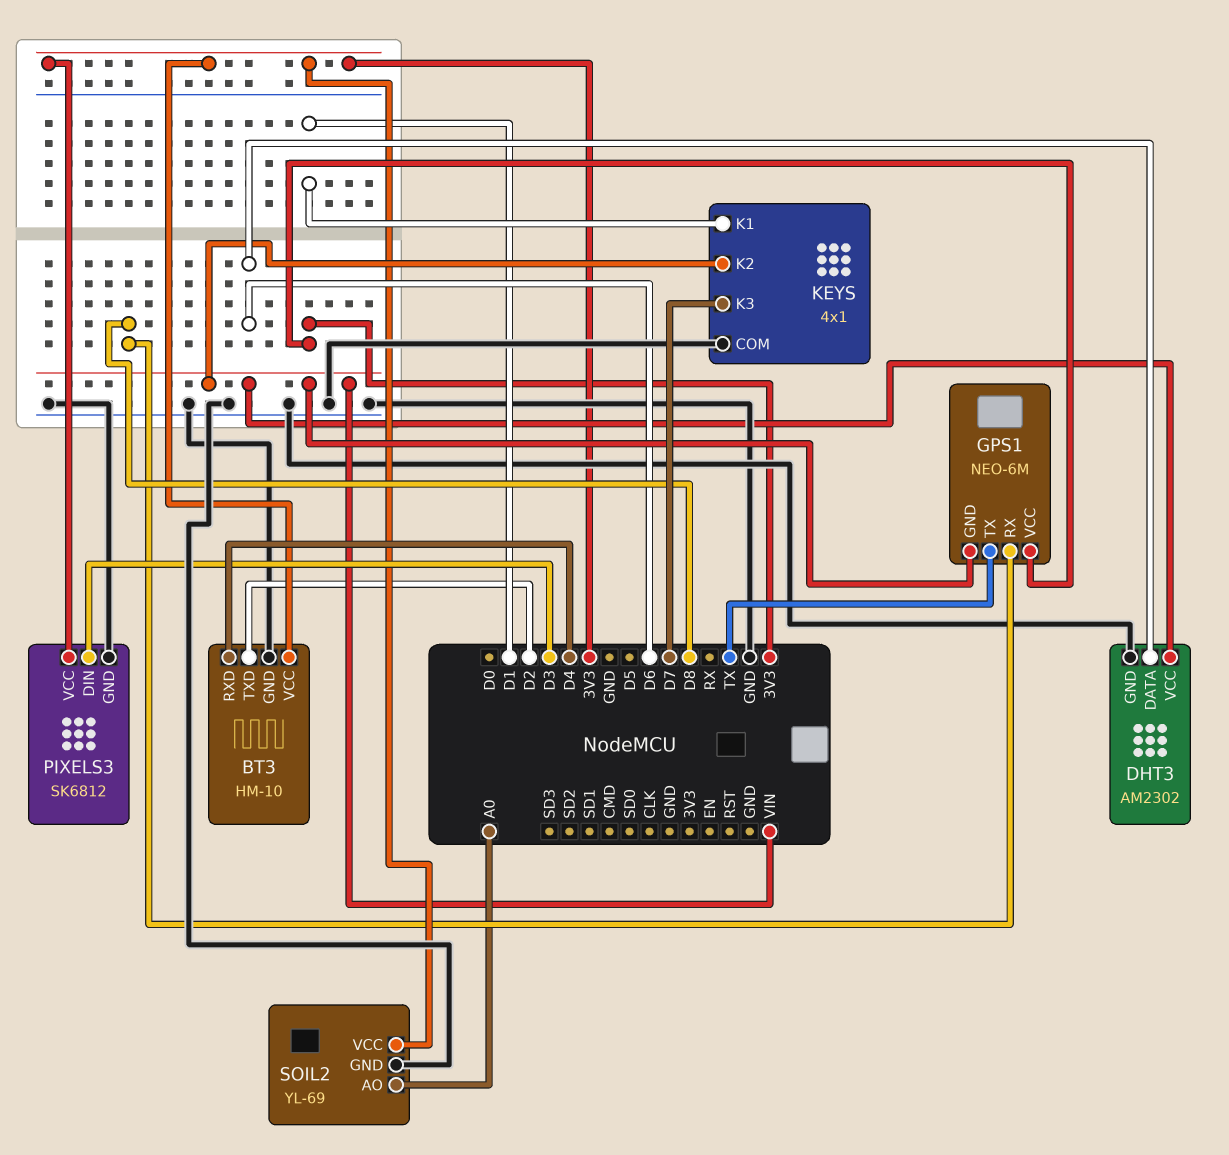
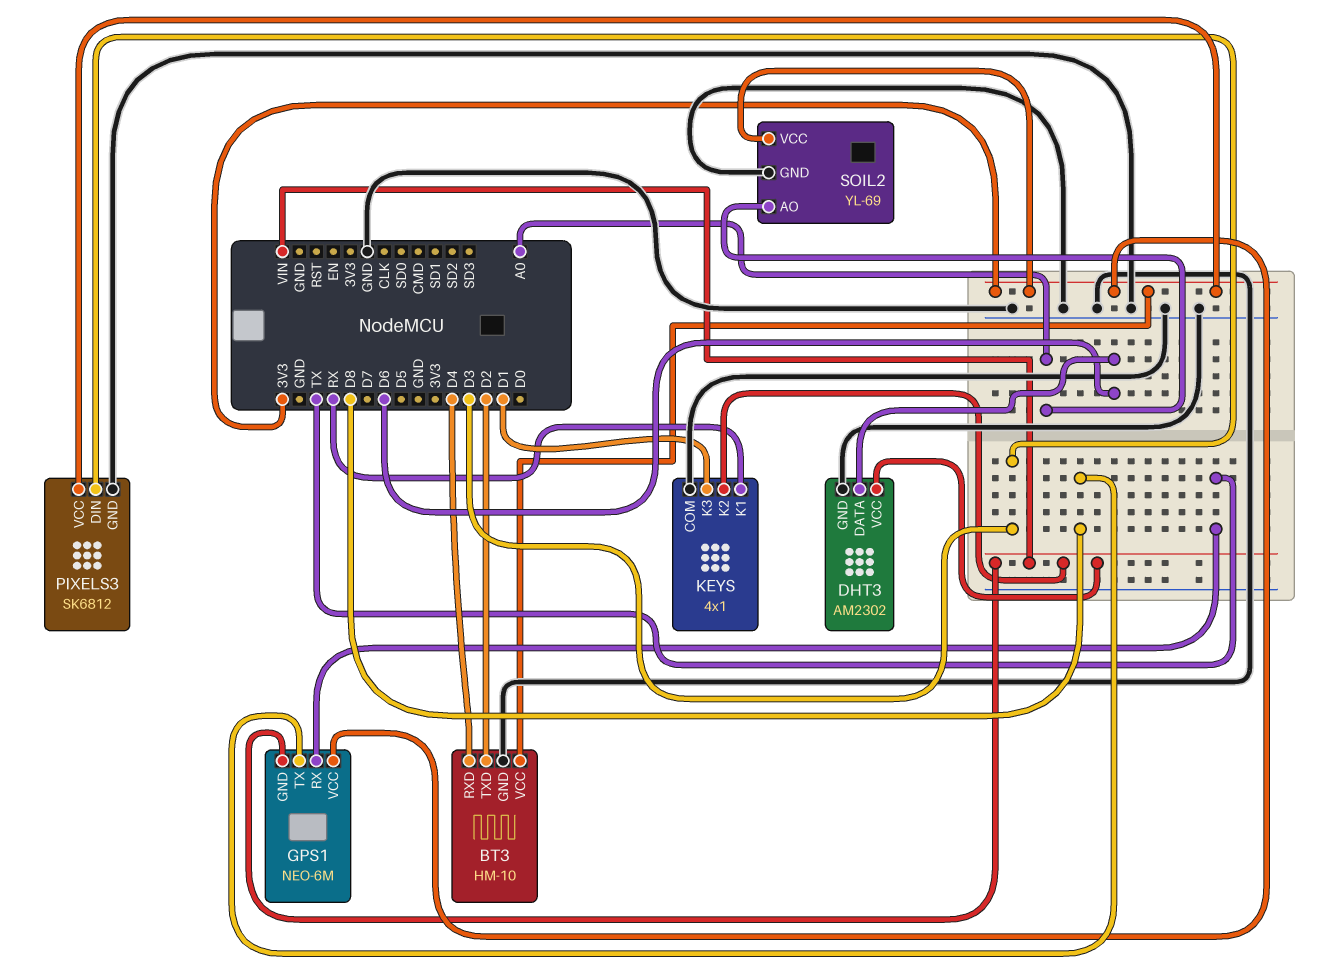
GPS1 pin RX: D8 -> TX
GPS1 pin TX: TX -> D8
KEYS pin K1: D1 -> RX
KEYS pin K3: D7 -> D1

